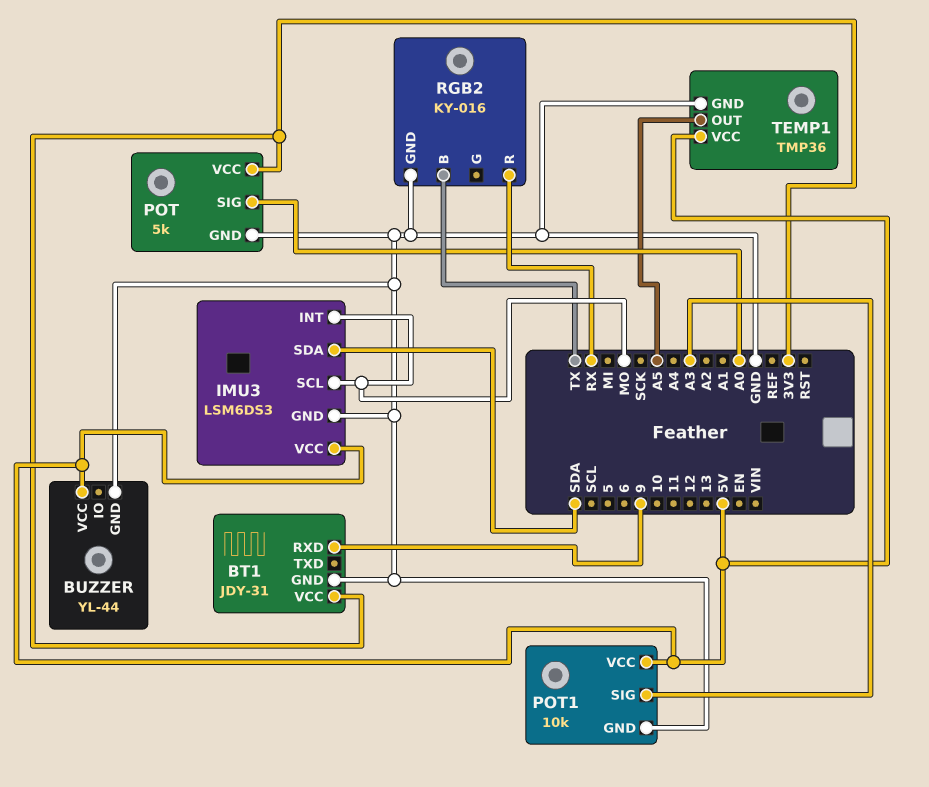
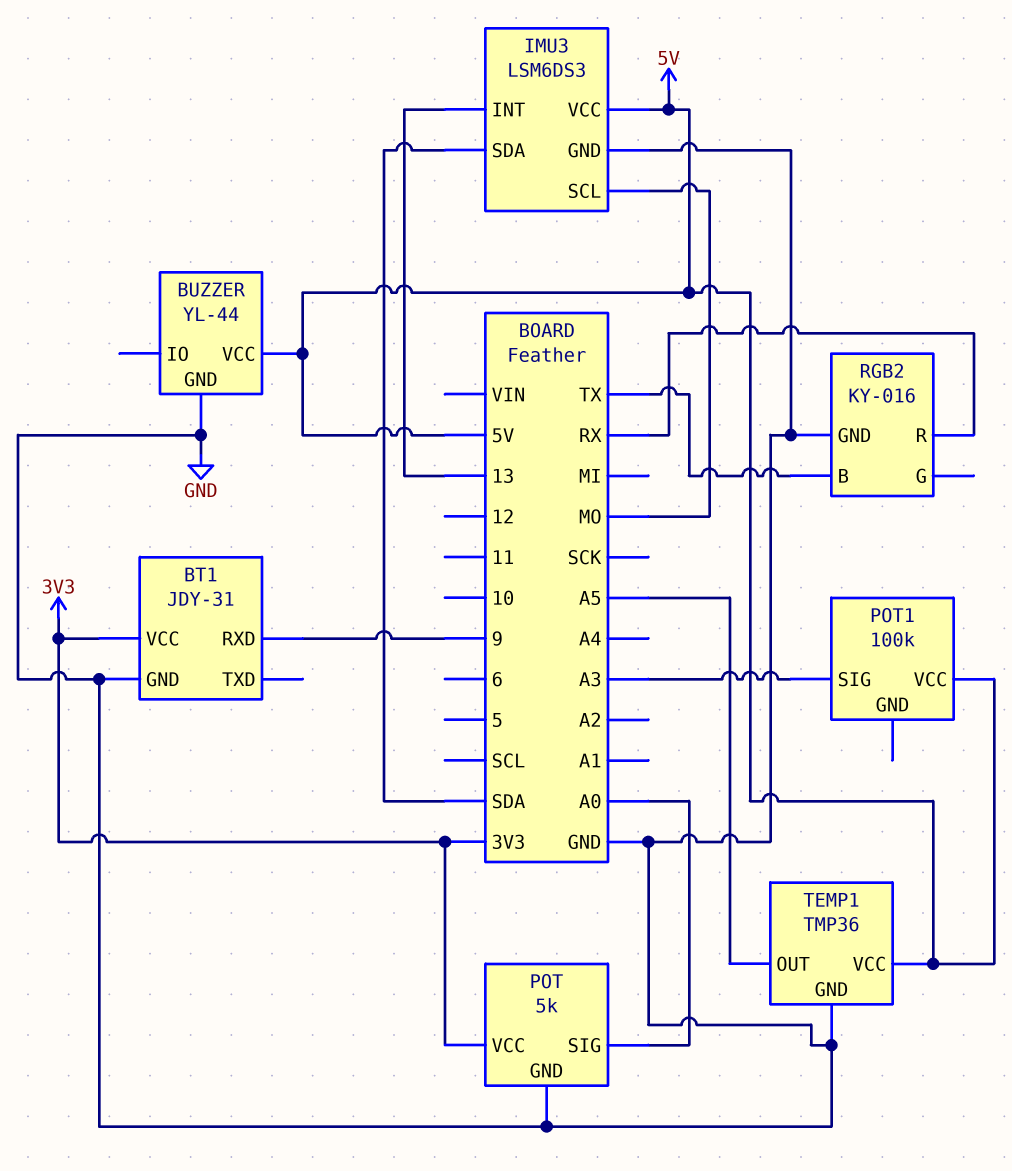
IMU3 pin INT: MO -> 13
POT1: 10k -> 100k
POT1 pin GND: GND -> none

